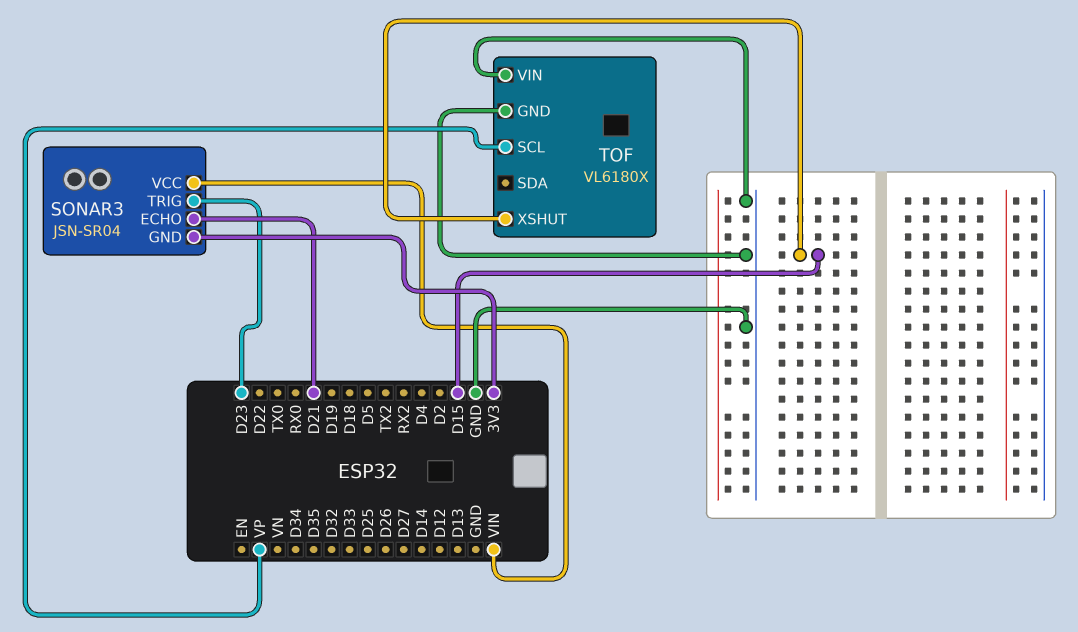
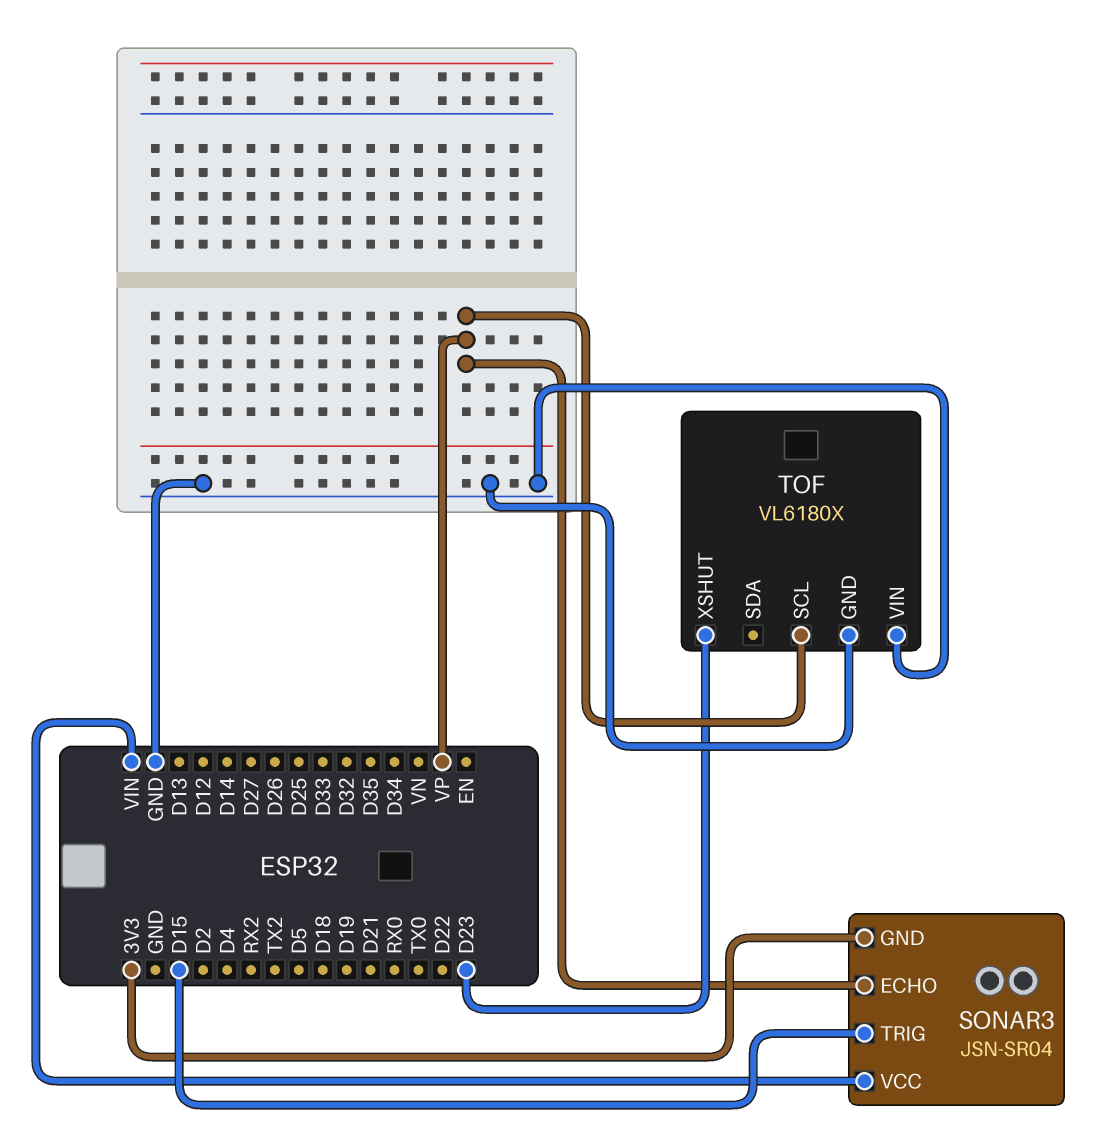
SONAR3 pin ECHO: D21 -> VP
SONAR3 pin TRIG: D23 -> D15
TOF pin XSHUT: D15 -> D23

